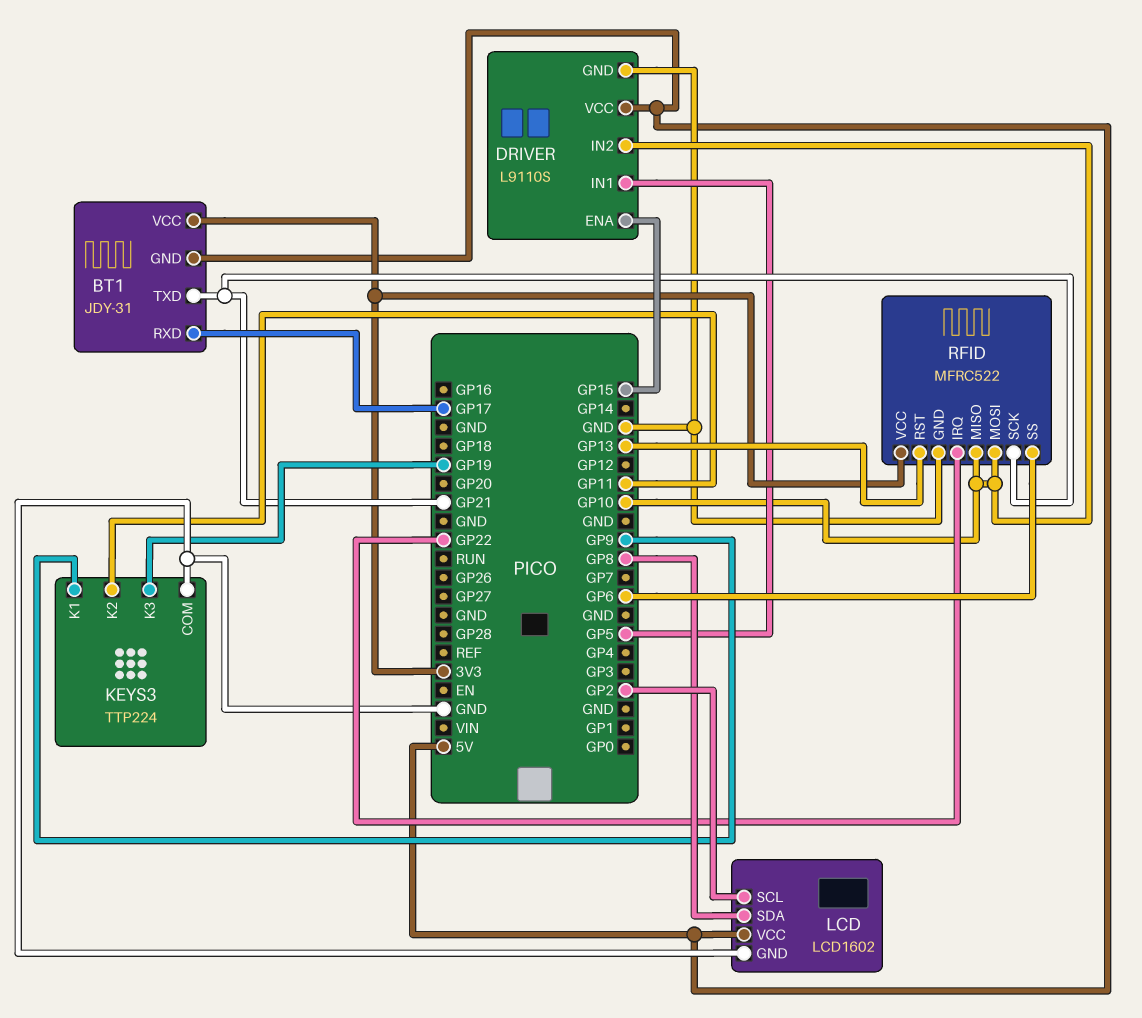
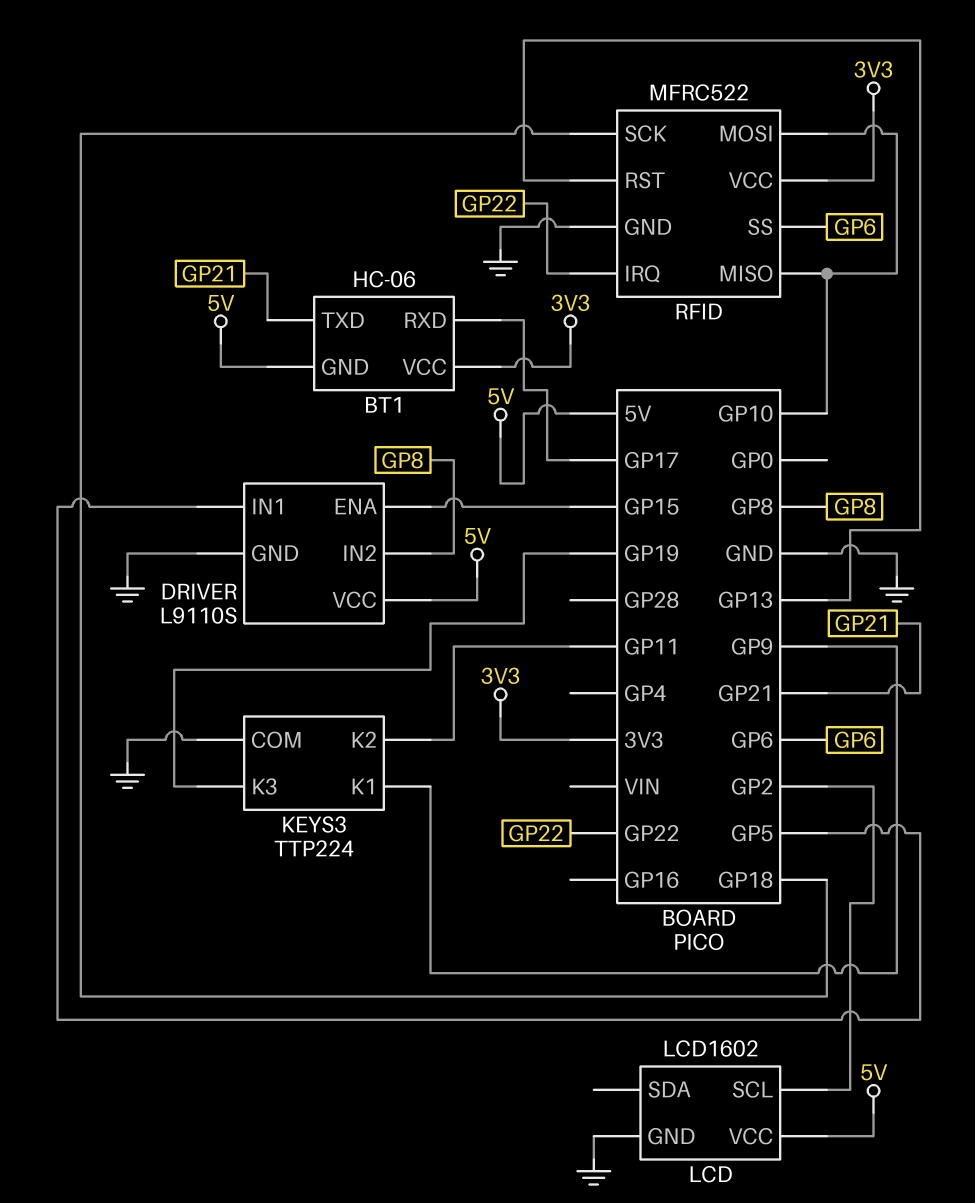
BT1: JDY-31 -> HC-06
DRIVER pin IN2: GP10 -> GP8
LCD pin SDA: GP8 -> none
RFID pin SCK: GP21 -> GP18

